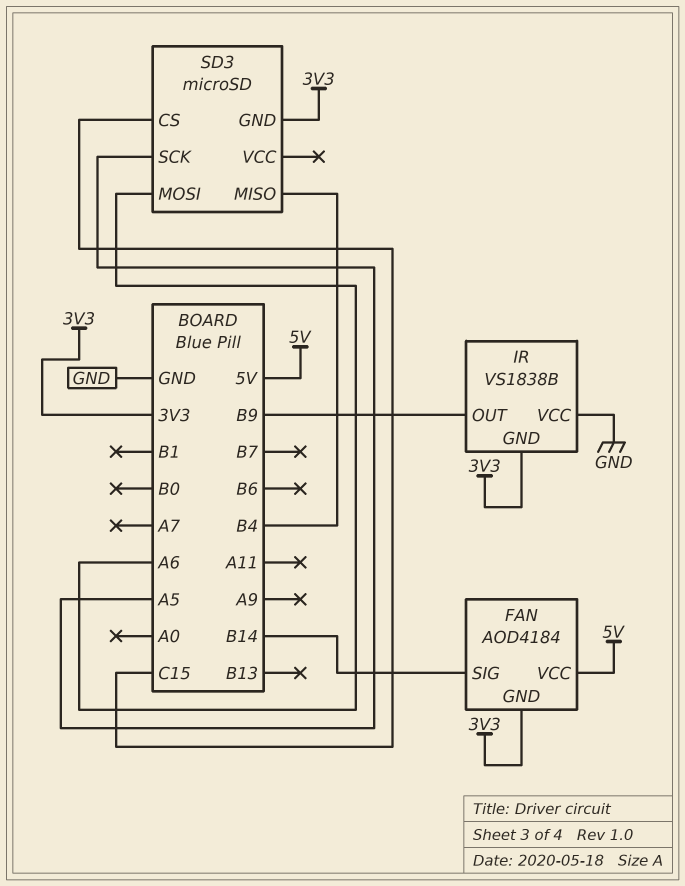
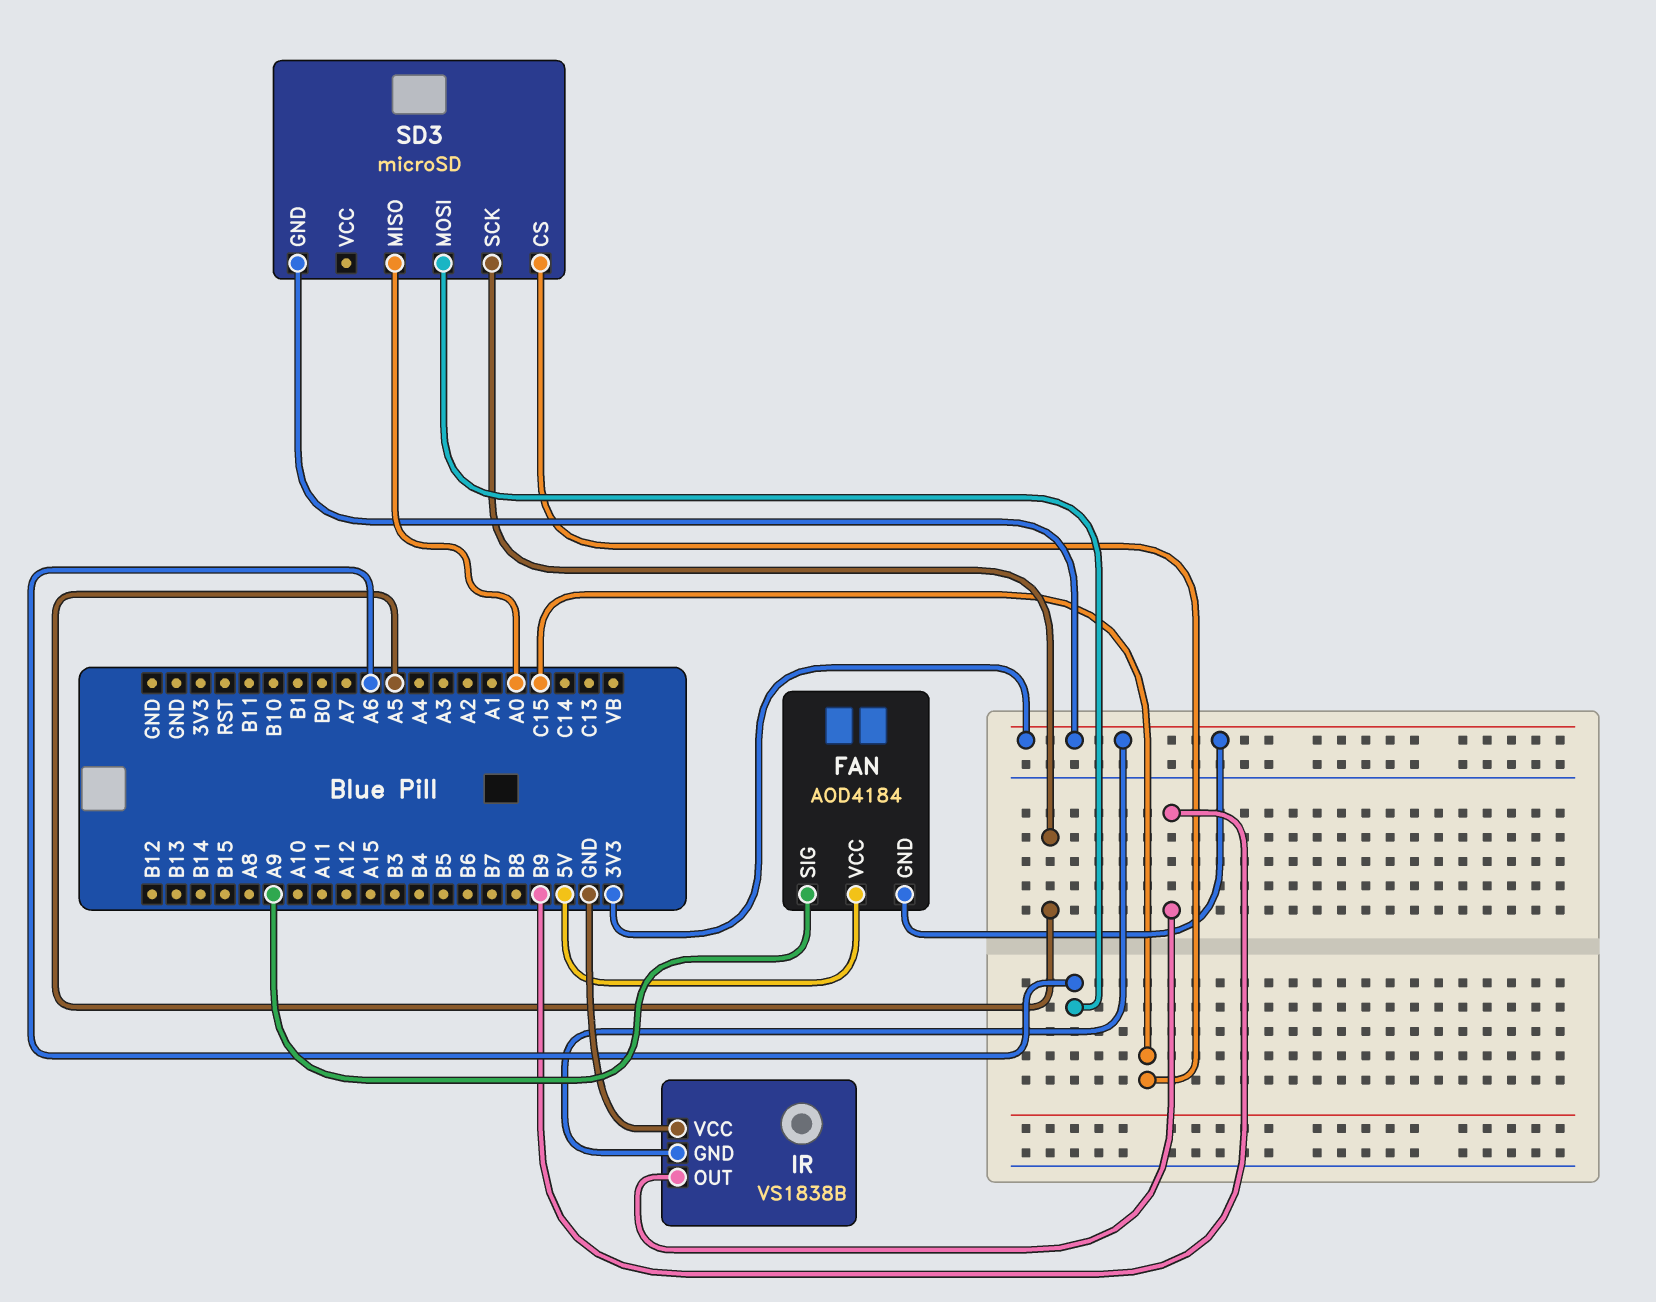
FAN pin SIG: B14 -> A9
SD3 pin MISO: B4 -> A0

